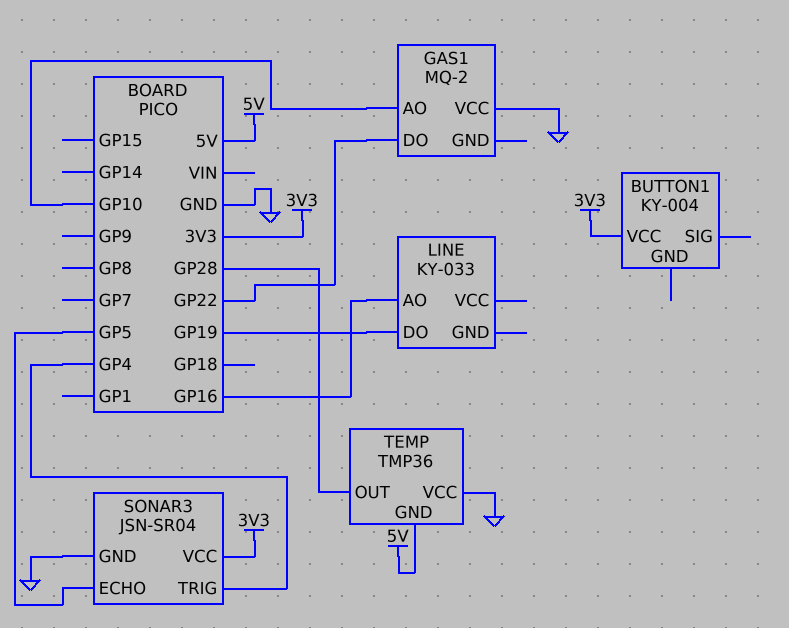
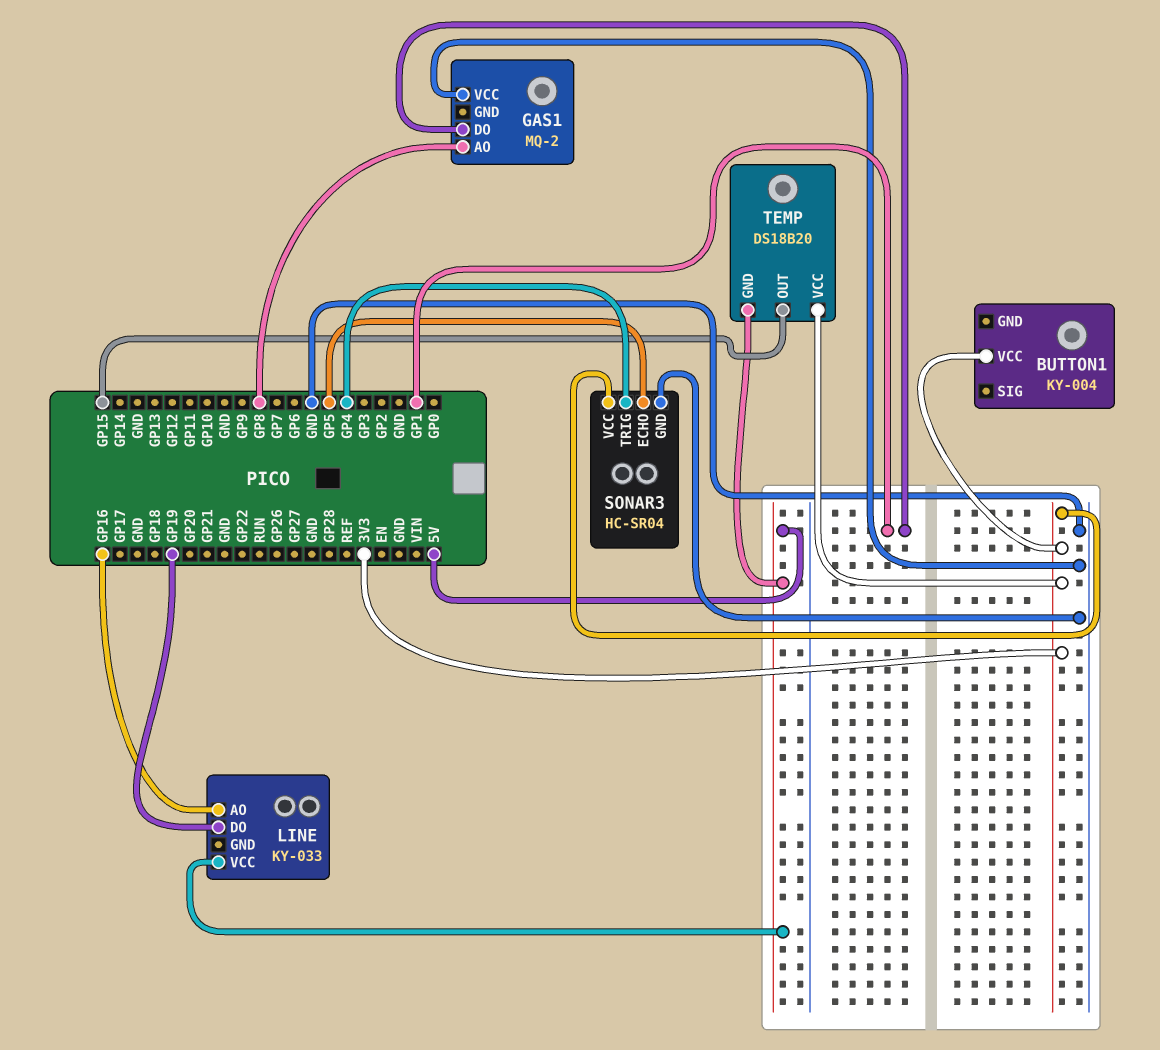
GAS1 pin AO: GP10 -> GP8
GAS1 pin DO: GP22 -> GP1
LINE pin VCC: none -> 5V
SONAR3: JSN-SR04 -> HC-SR04
TEMP: TMP36 -> DS18B20
TEMP pin OUT: GP28 -> GP15
TEMP pin VCC: GND -> 3V3

